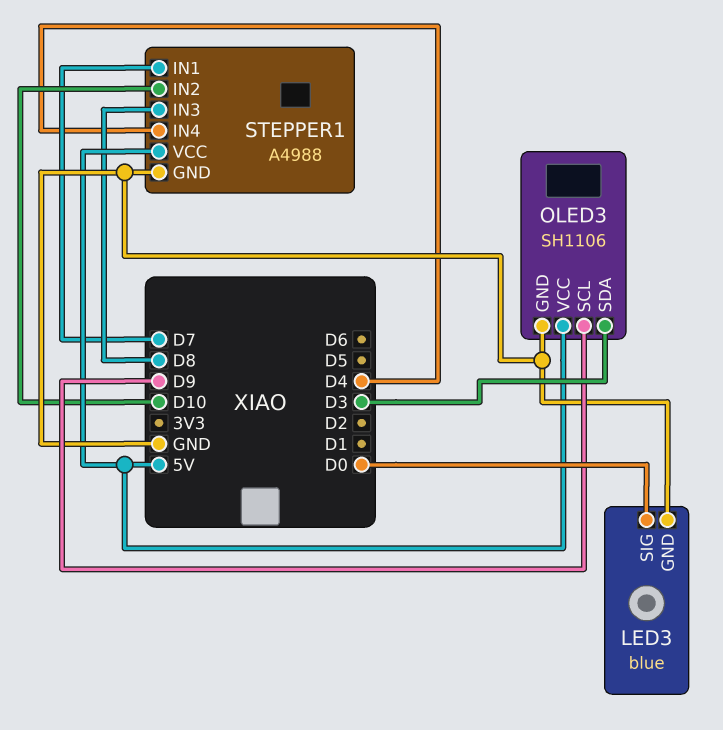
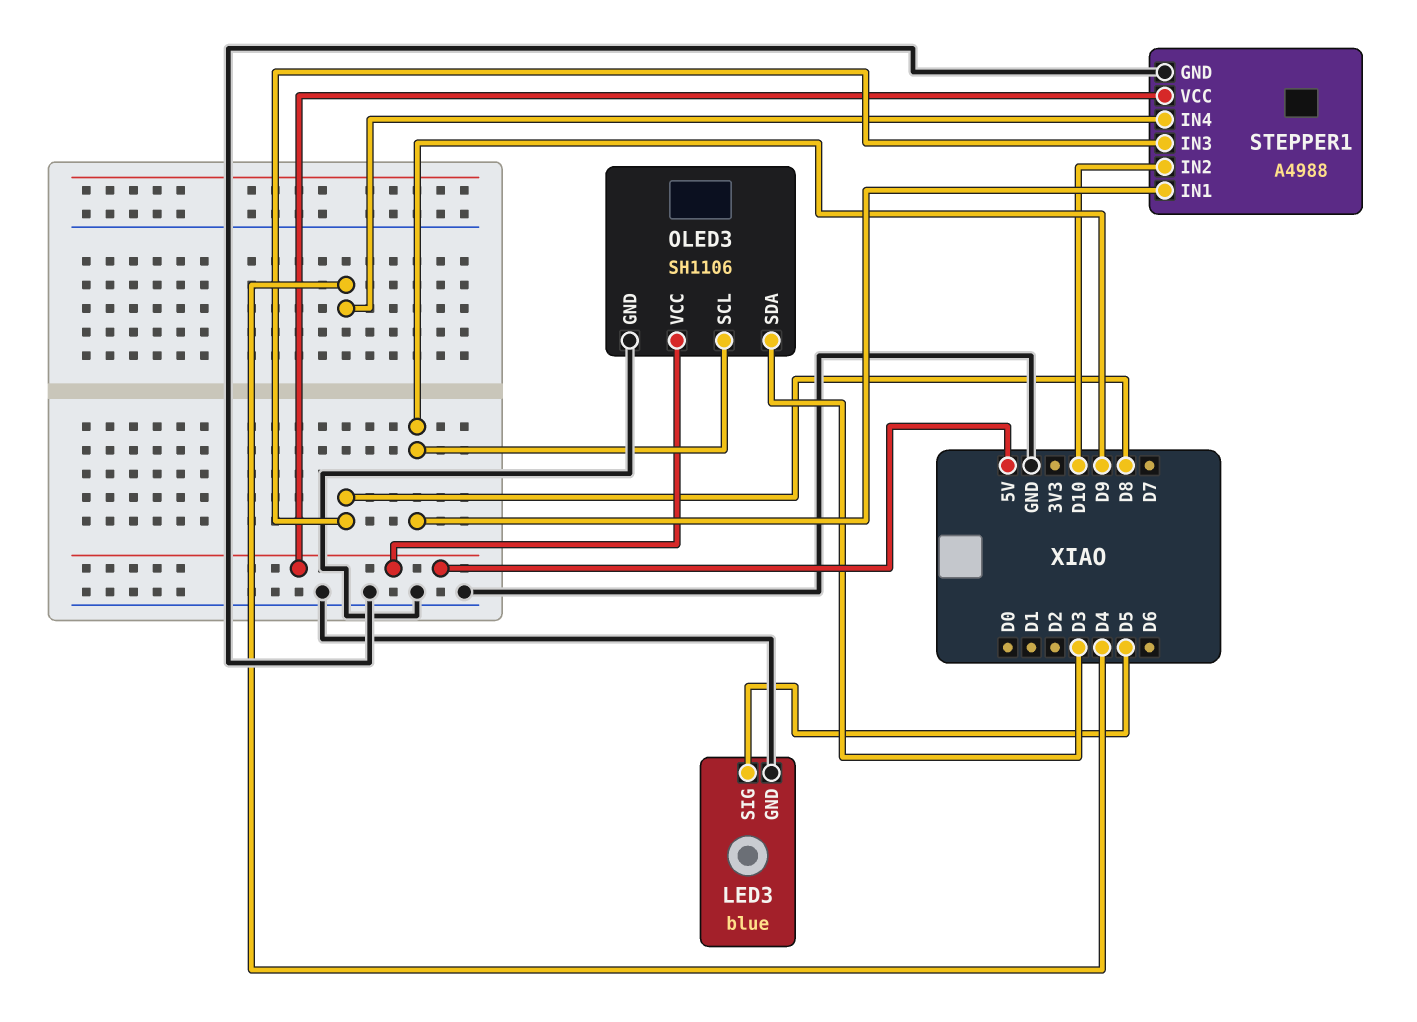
LED3 pin SIG: D0 -> D5
STEPPER1 pin IN1: D7 -> D9

